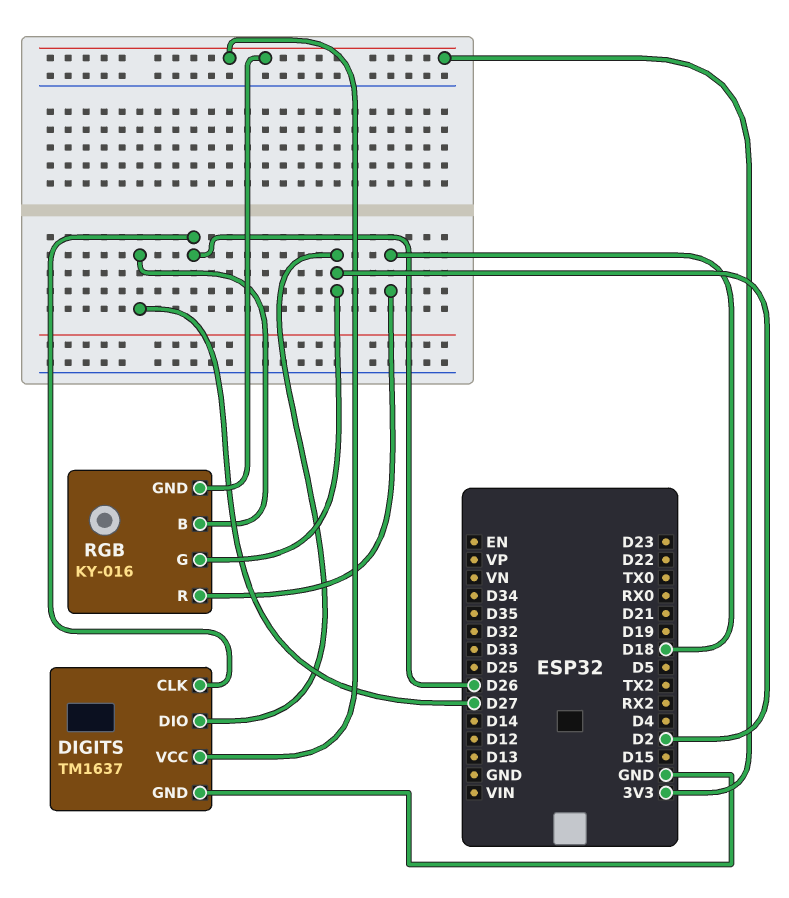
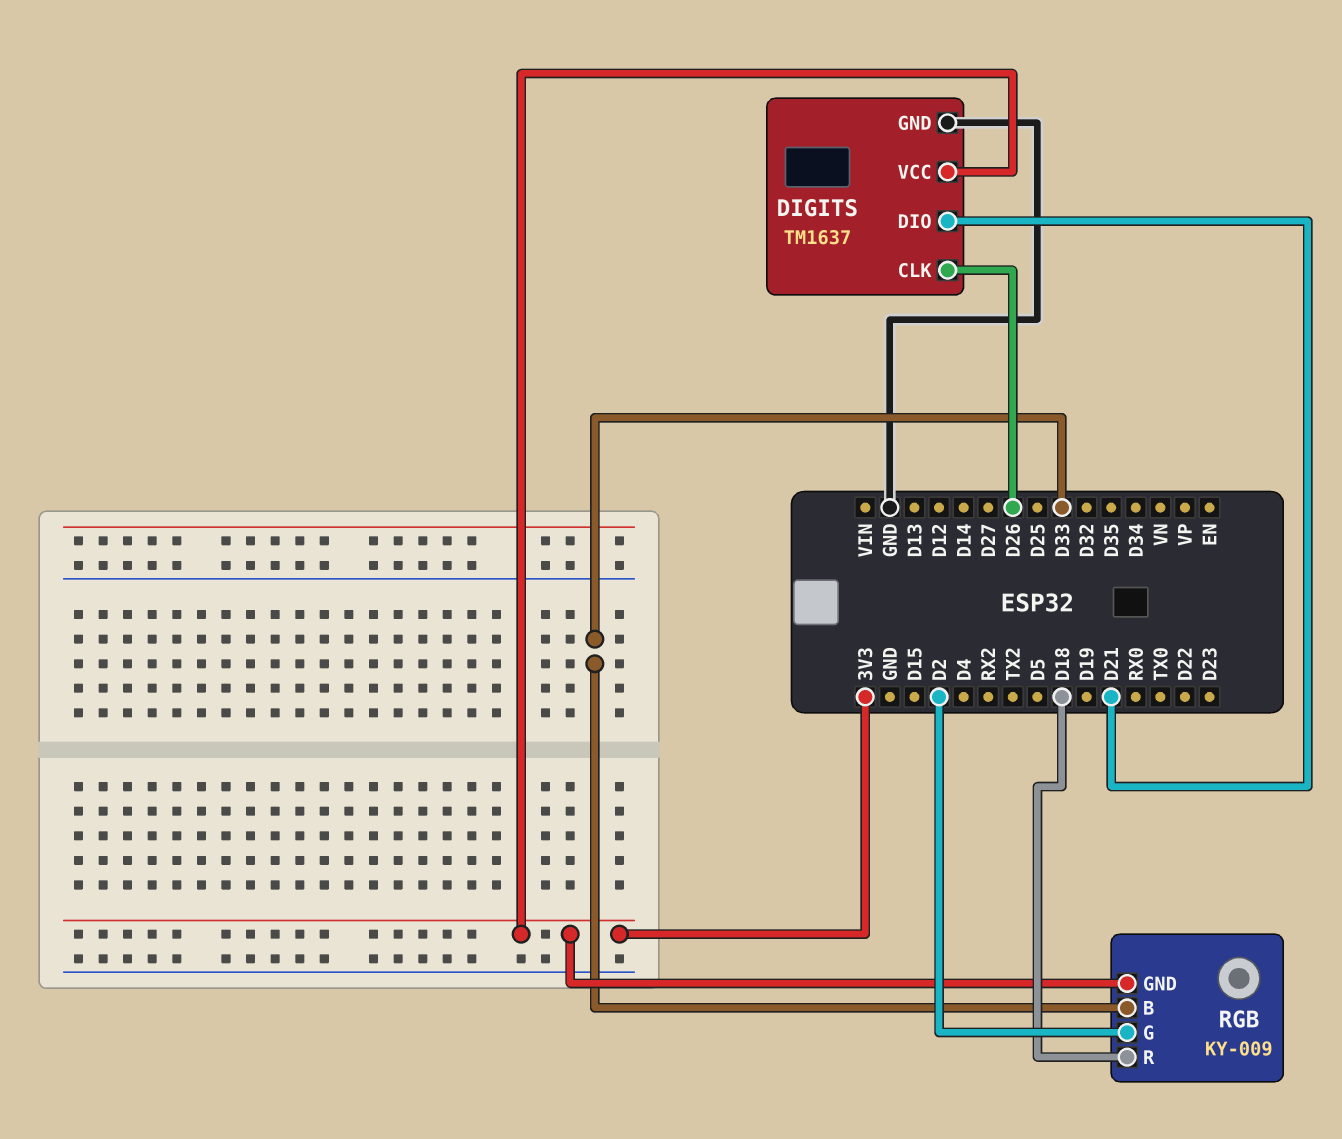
DIGITS pin DIO: D2 -> D21
RGB: KY-016 -> KY-009
RGB pin B: D27 -> D33

